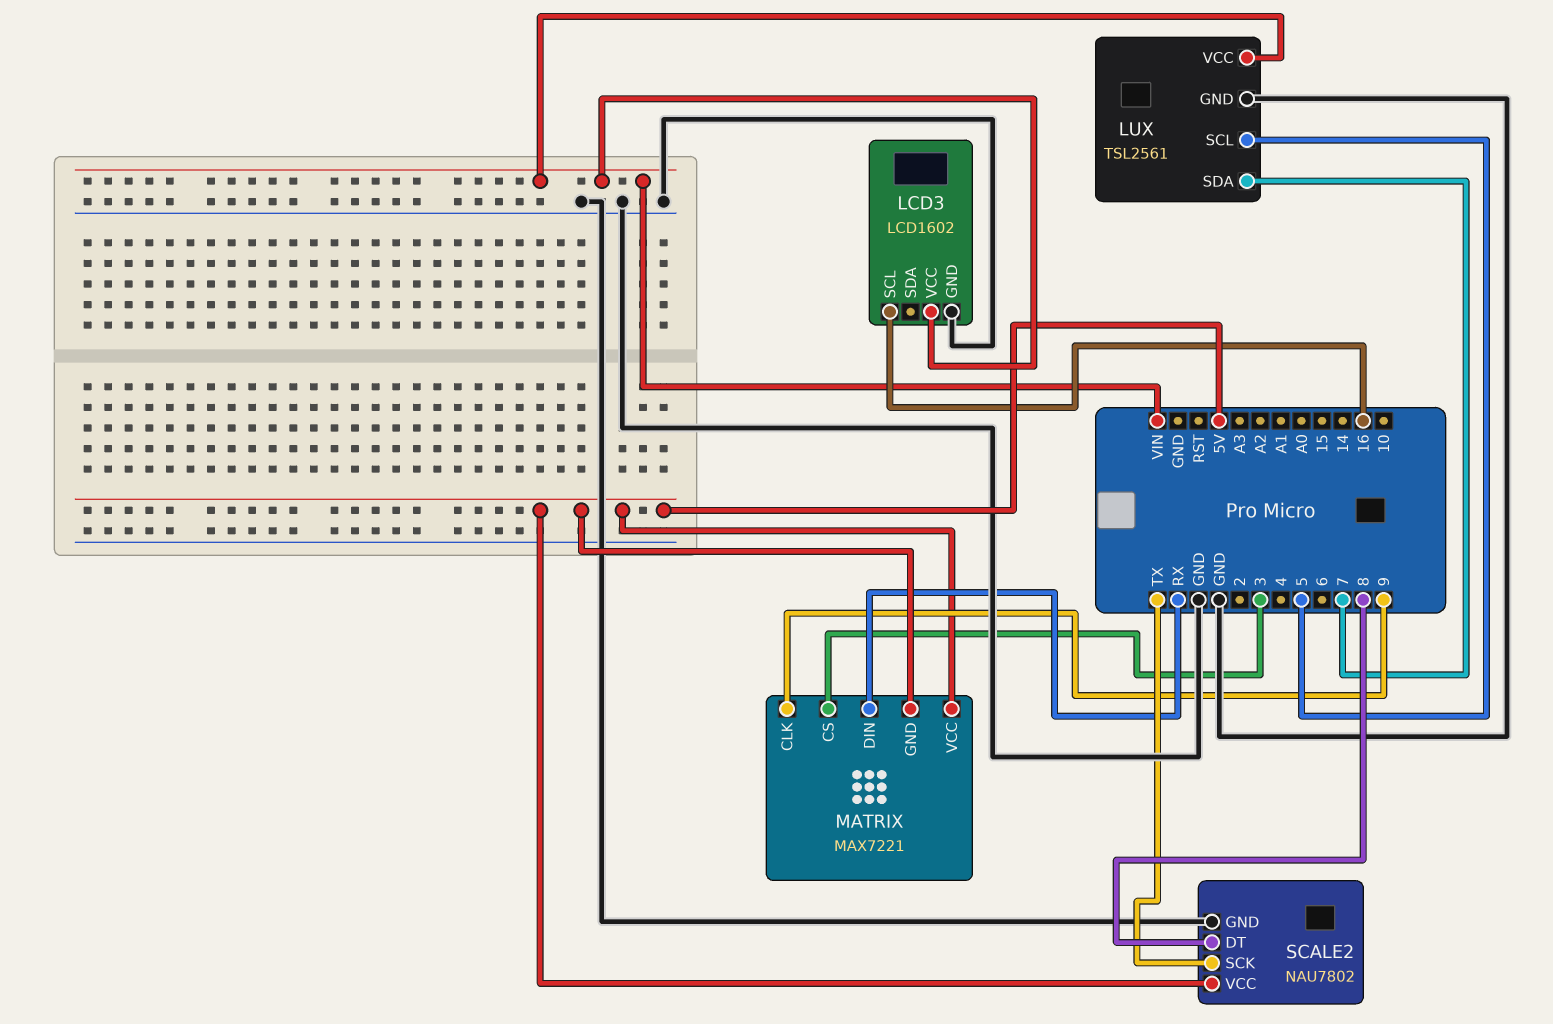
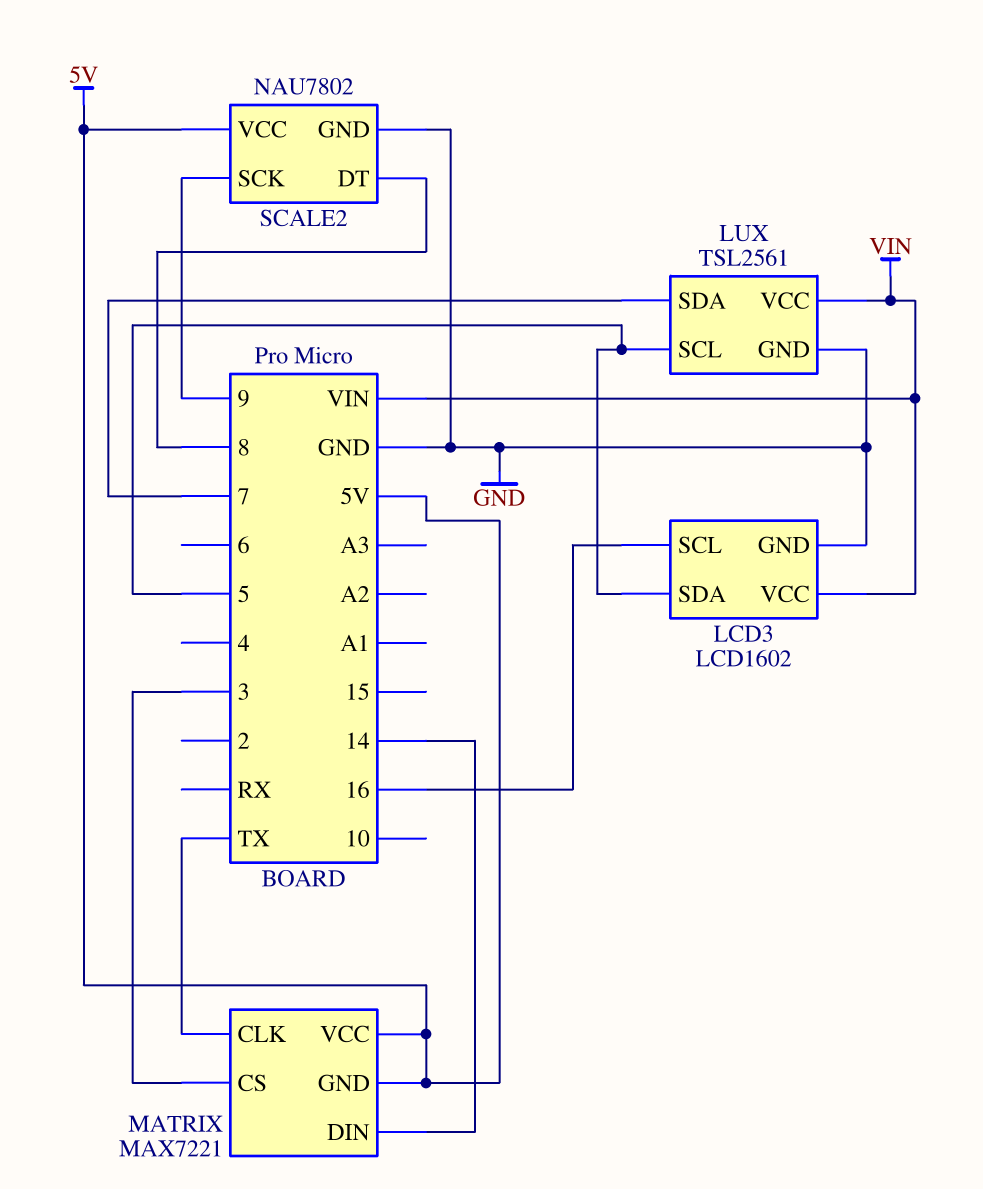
LCD3 pin SDA: none -> 5
MATRIX pin CLK: 9 -> TX
MATRIX pin DIN: RX -> 14
SCALE2 pin SCK: TX -> 9

